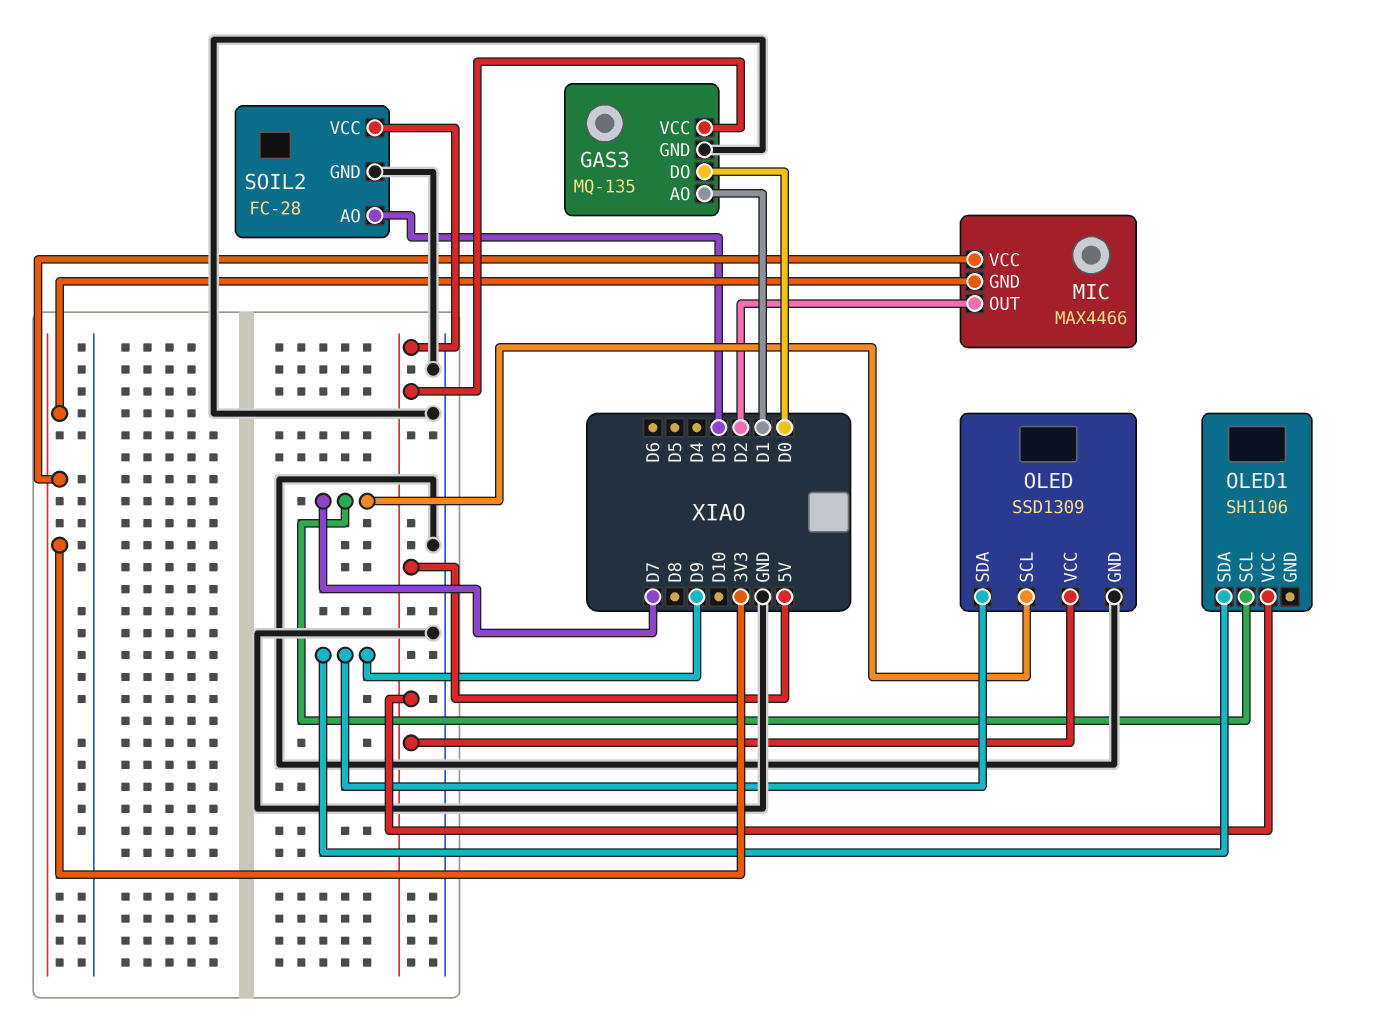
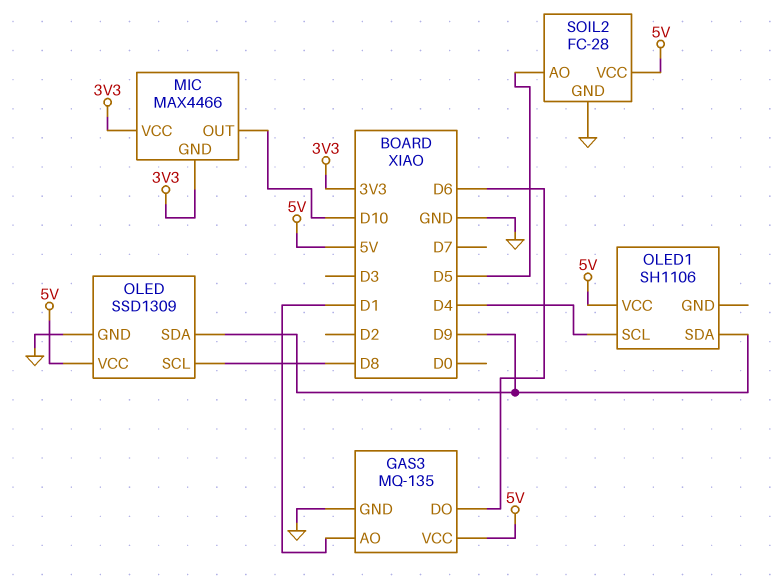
GAS3 pin DO: D0 -> D6
MIC pin OUT: D2 -> D10
OLED pin SCL: D7 -> D8
OLED1 pin SCL: D7 -> D4
SOIL2 pin AO: D3 -> D5

